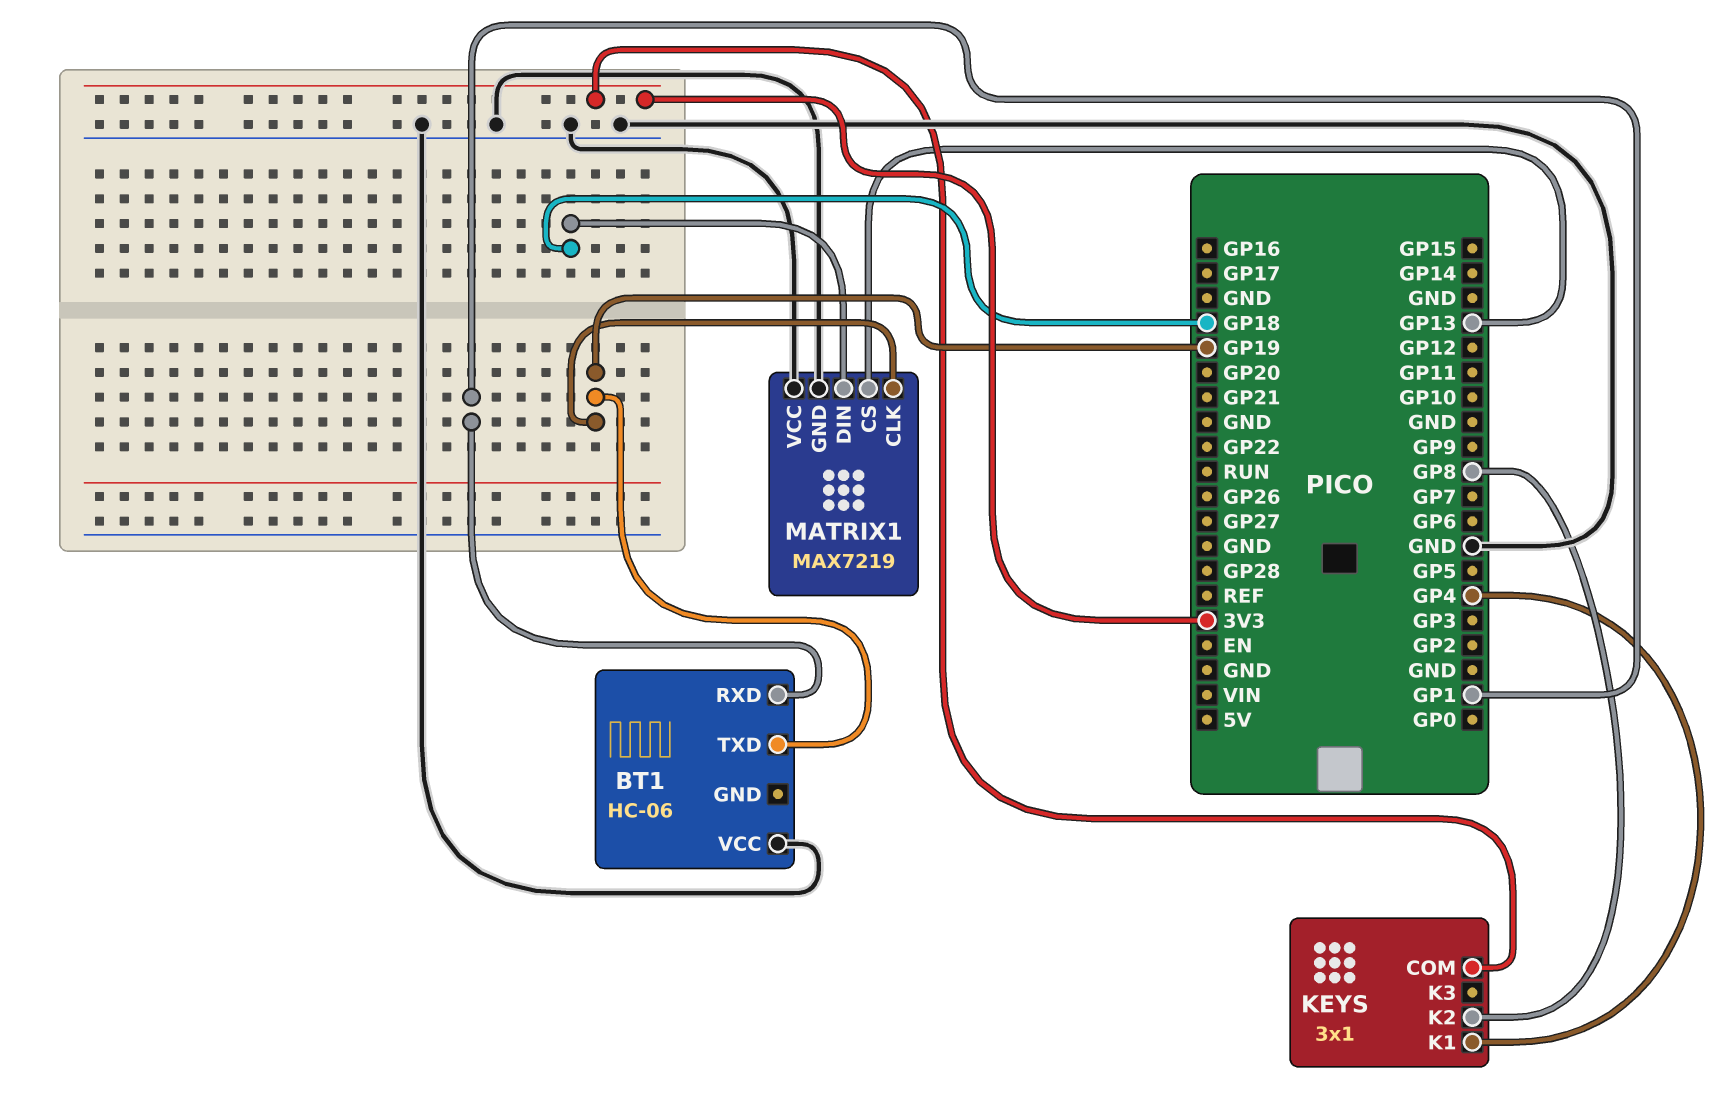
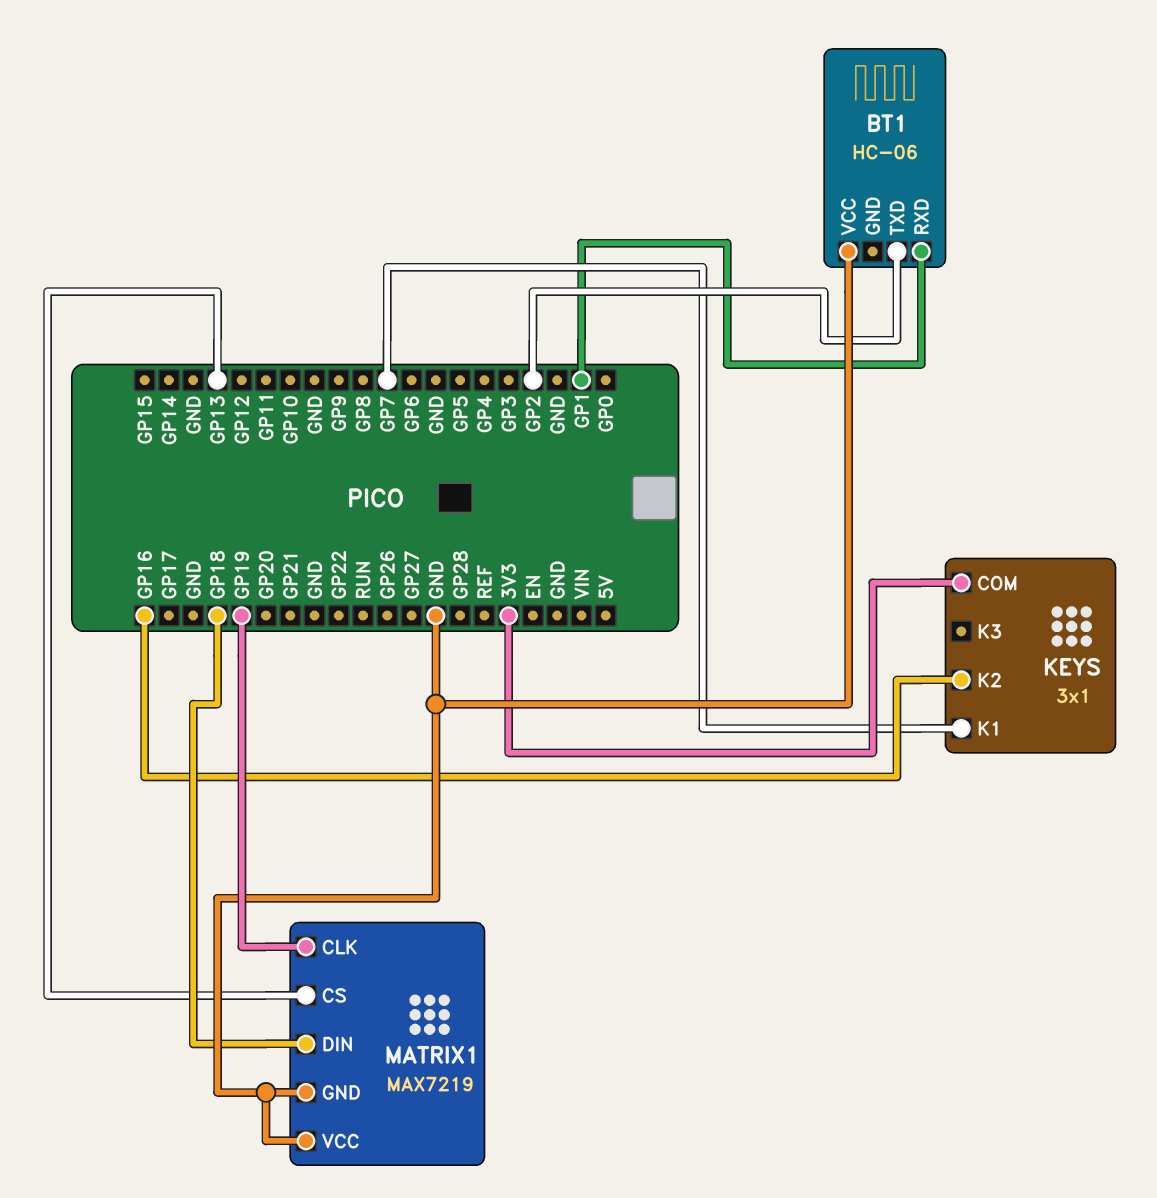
BT1 pin TXD: GP19 -> GP2
KEYS pin K1: GP4 -> GP7
KEYS pin K2: GP8 -> GP16

